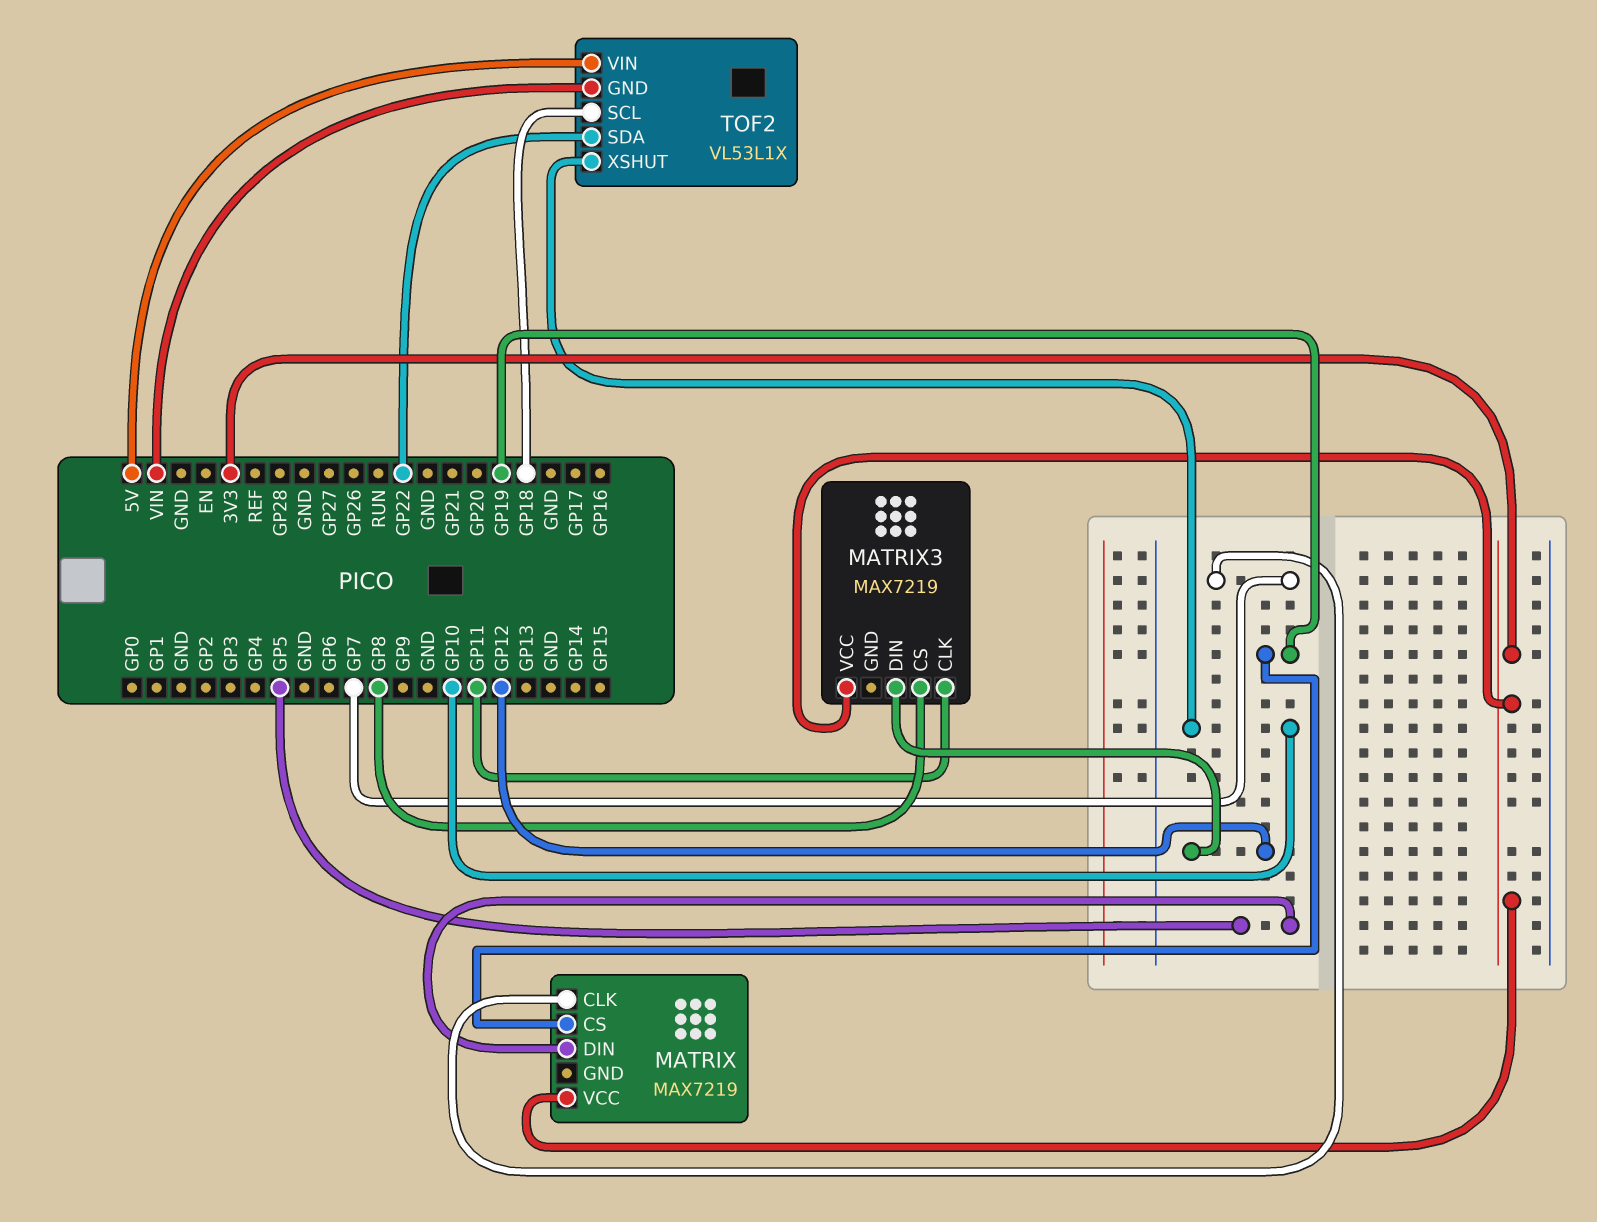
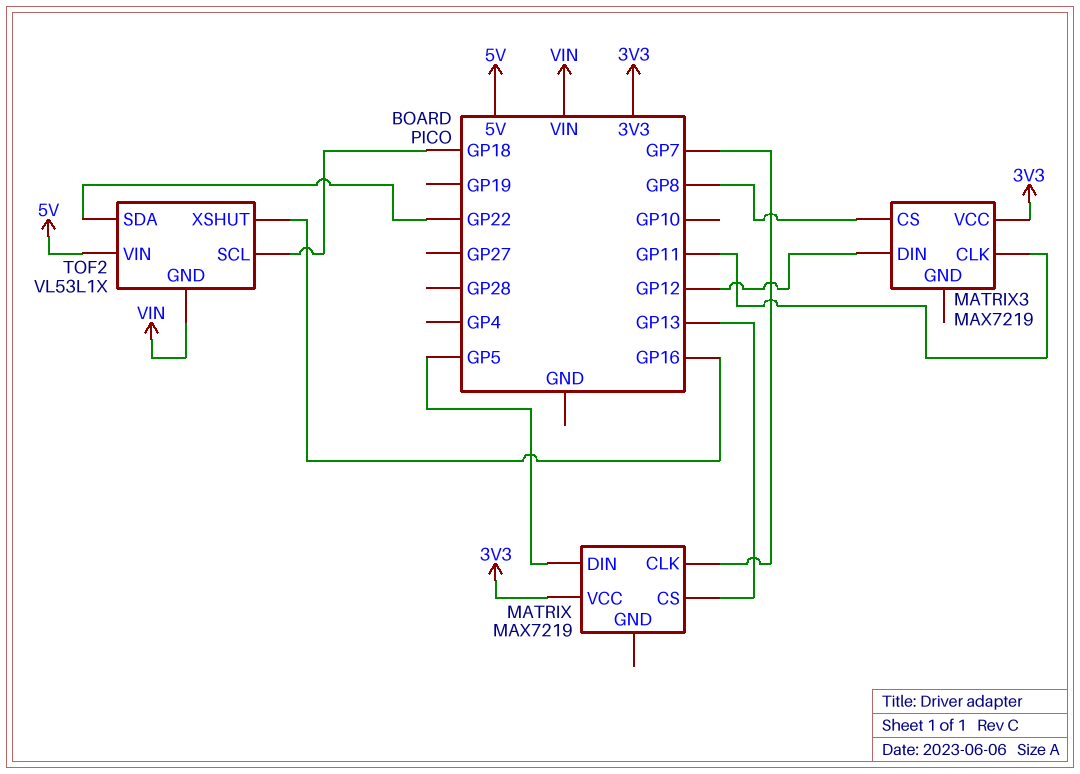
MATRIX pin CS: GP19 -> GP13
TOF2 pin XSHUT: GP10 -> GP16

